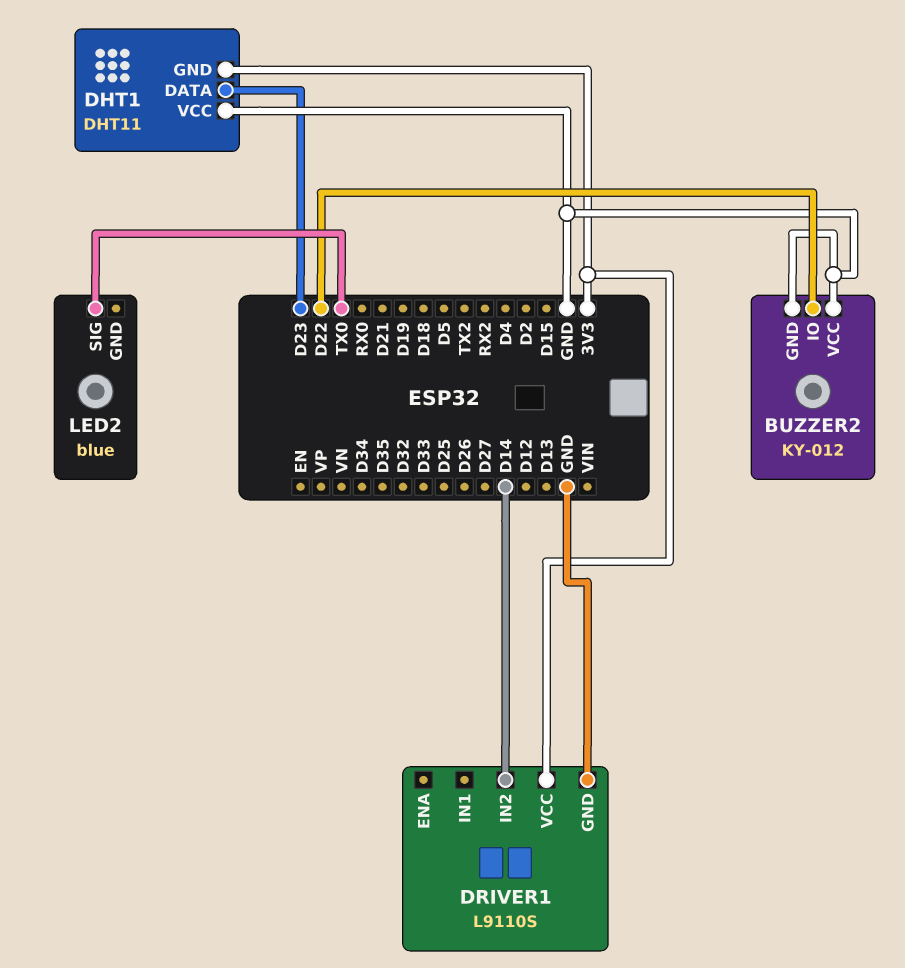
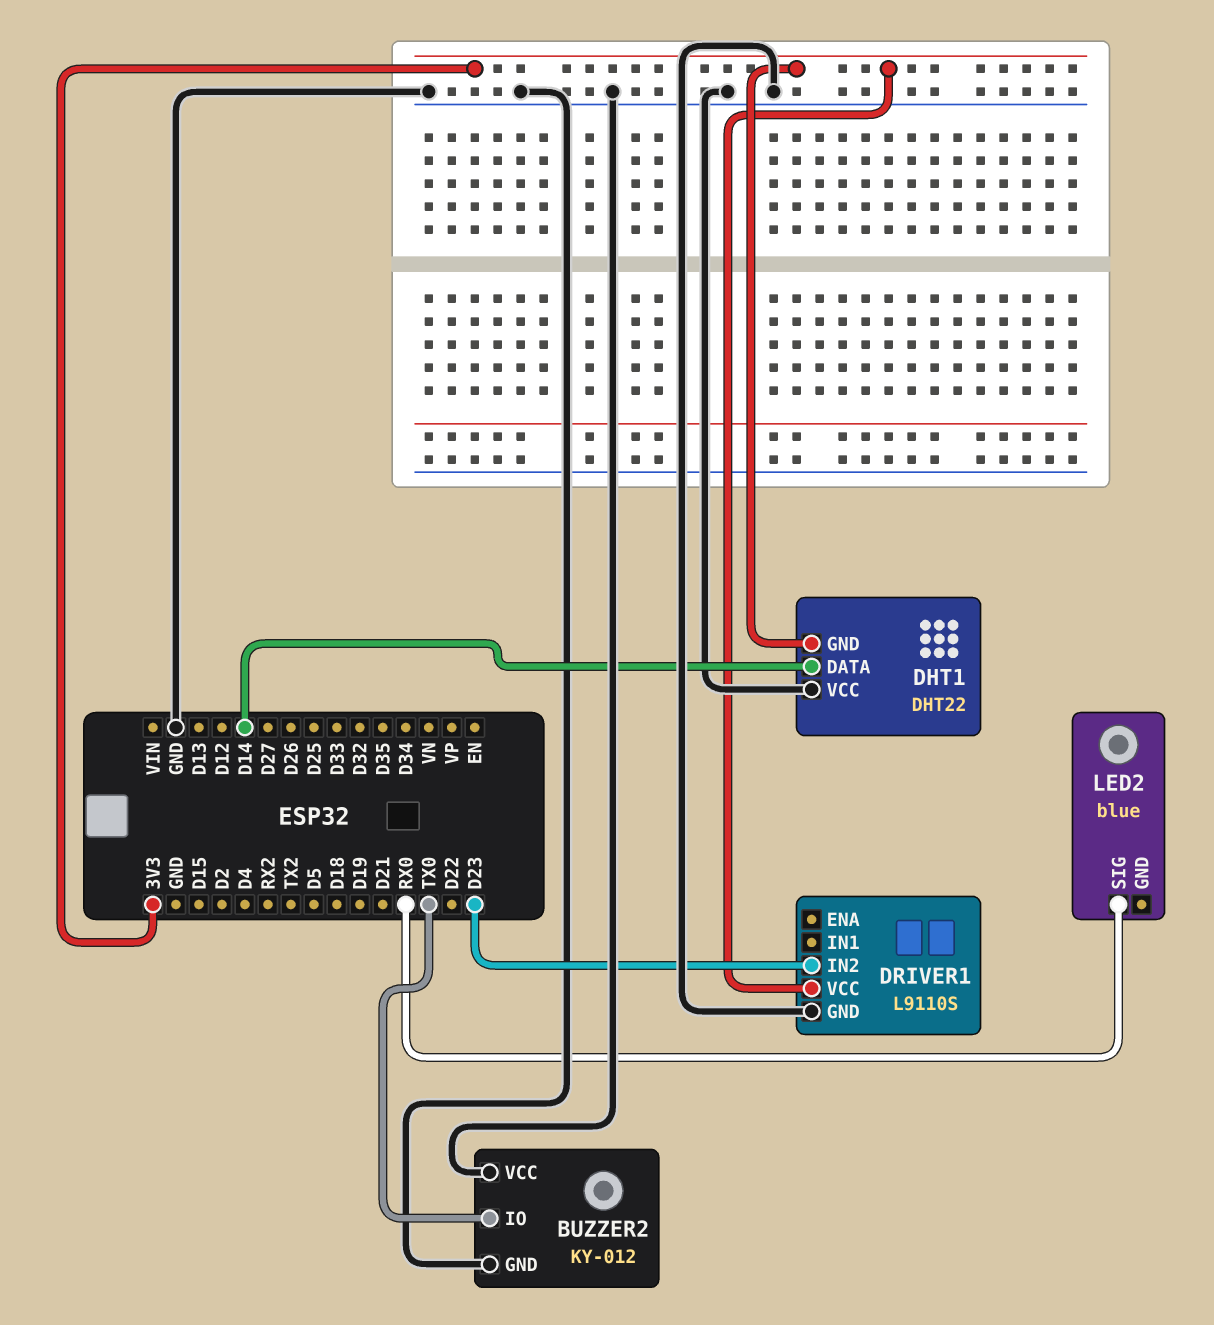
BUZZER2 pin IO: D22 -> TX0
DHT1: DHT11 -> DHT22
DHT1 pin DATA: D23 -> D14
DRIVER1 pin IN2: D14 -> D23
LED2 pin SIG: TX0 -> RX0

